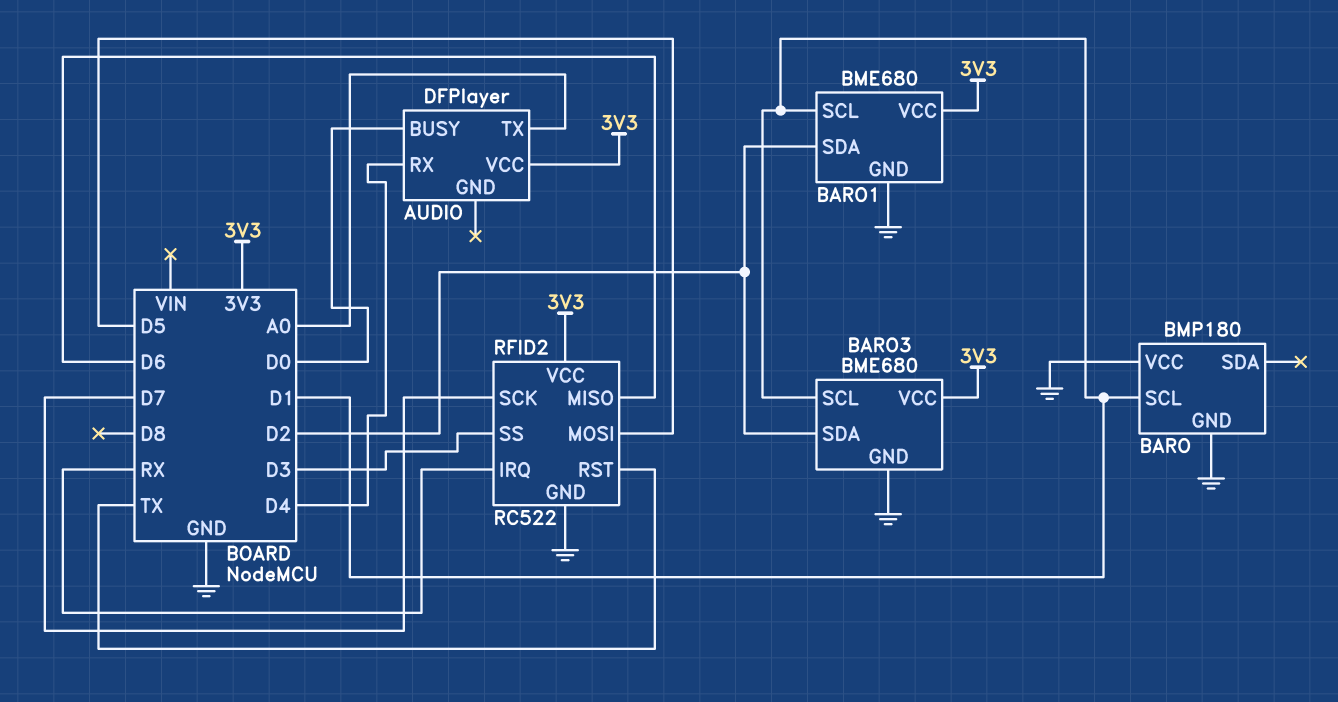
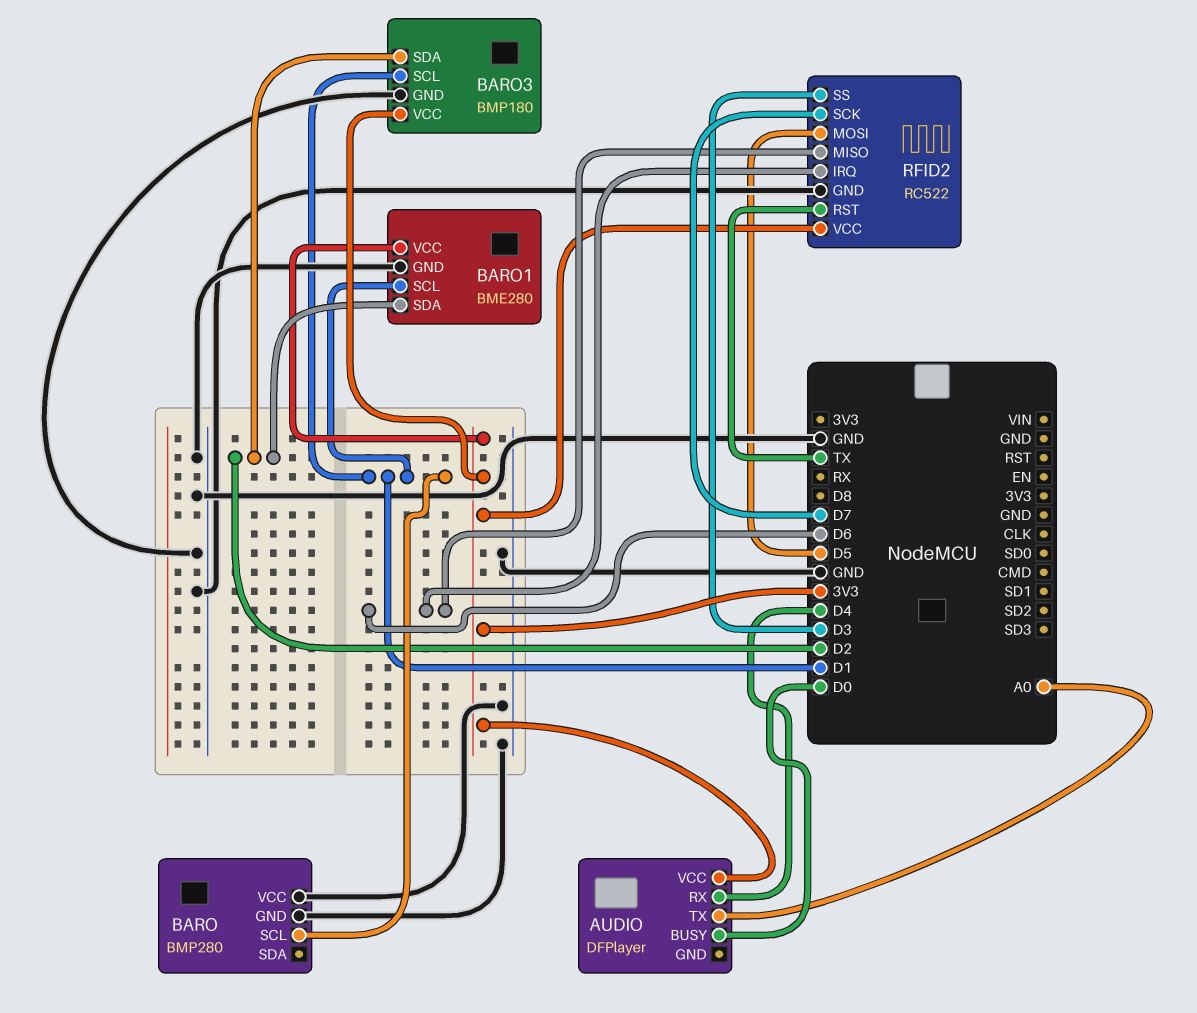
BARO: BMP180 -> BMP280
BARO1: BME680 -> BME280
BARO3: BME680 -> BMP180
RFID2 pin IRQ: RX -> D6

